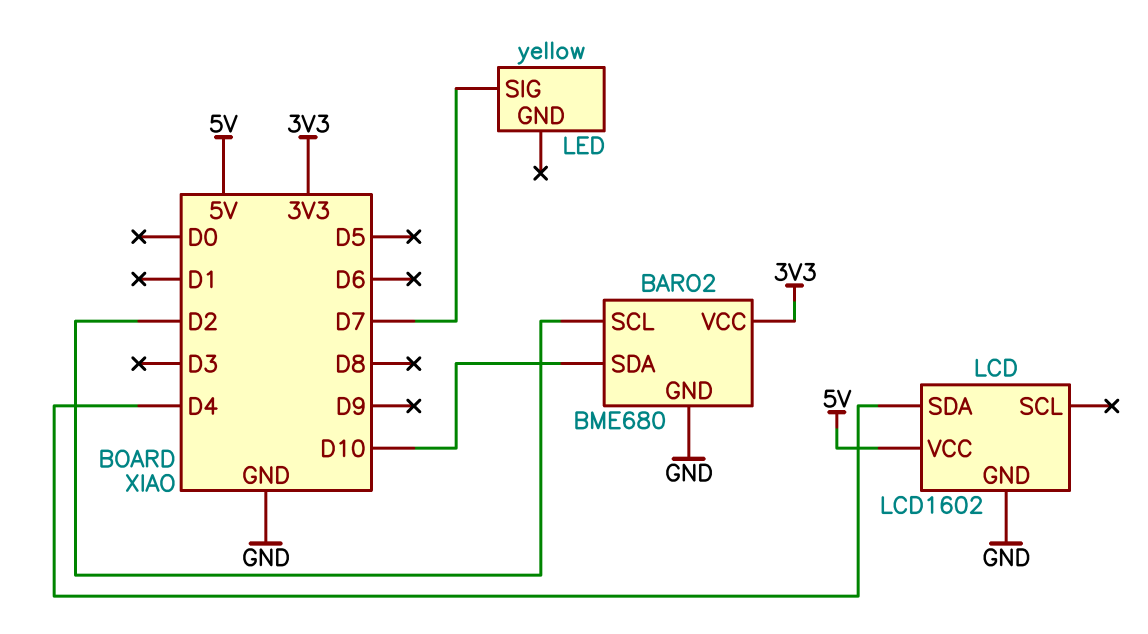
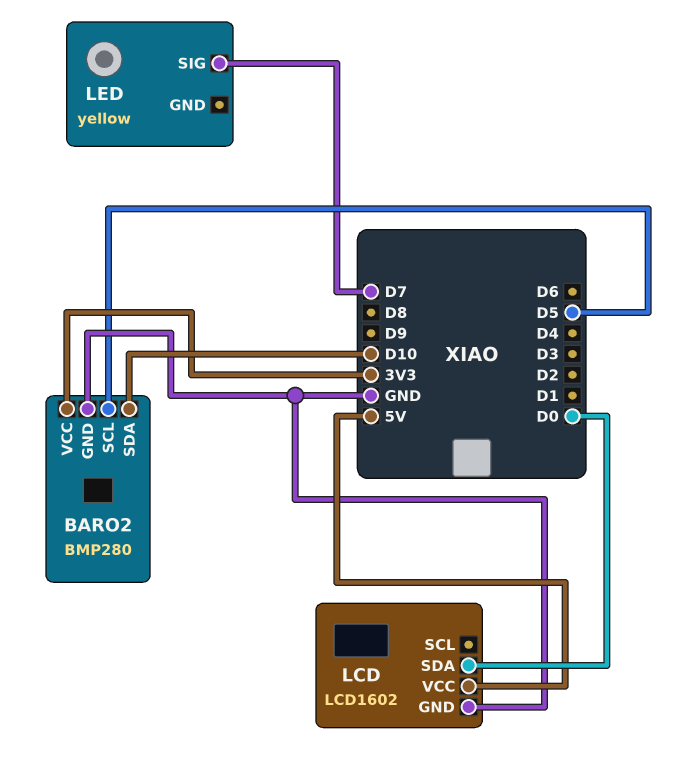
BARO2: BME680 -> BMP280
BARO2 pin SCL: D2 -> D5
LCD pin SDA: D4 -> D0

